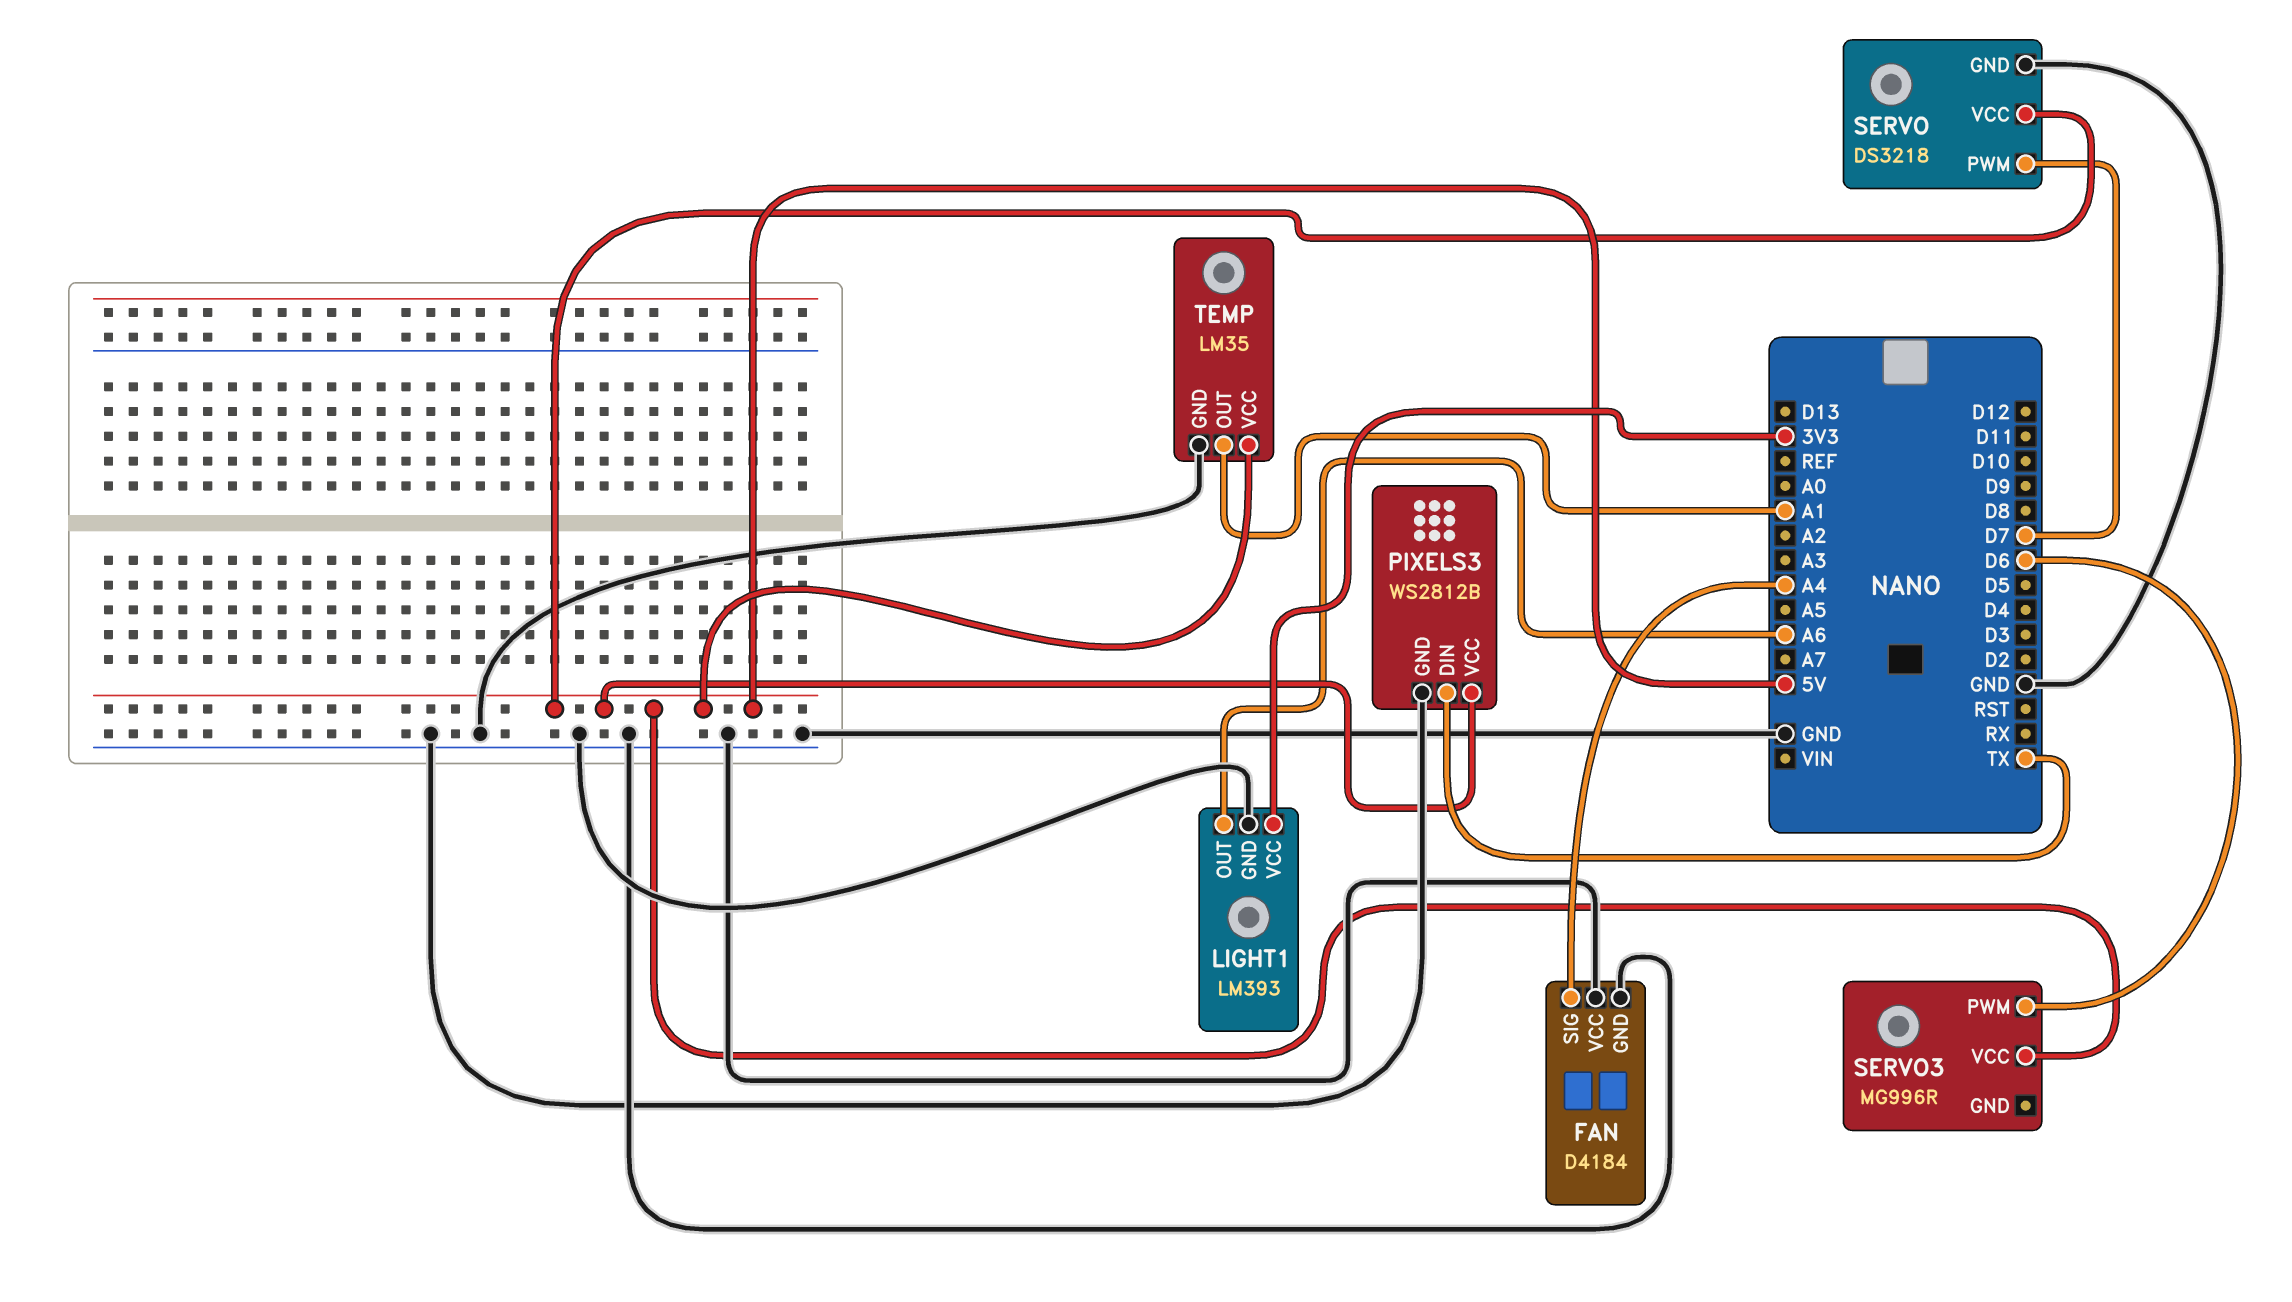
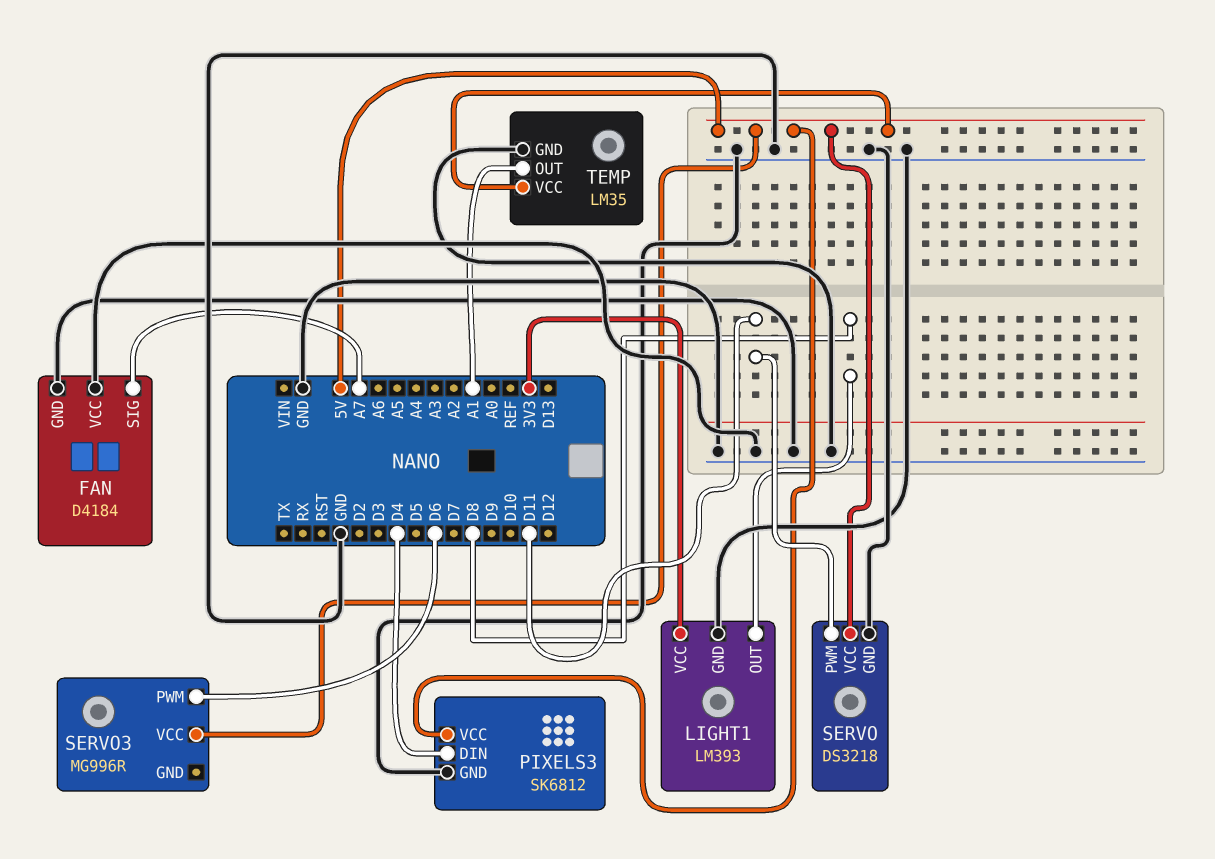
FAN pin SIG: A4 -> A7
LIGHT1 pin OUT: A6 -> D8
PIXELS3: WS2812B -> SK6812
PIXELS3 pin DIN: TX -> D4
SERVO pin PWM: D7 -> D11

